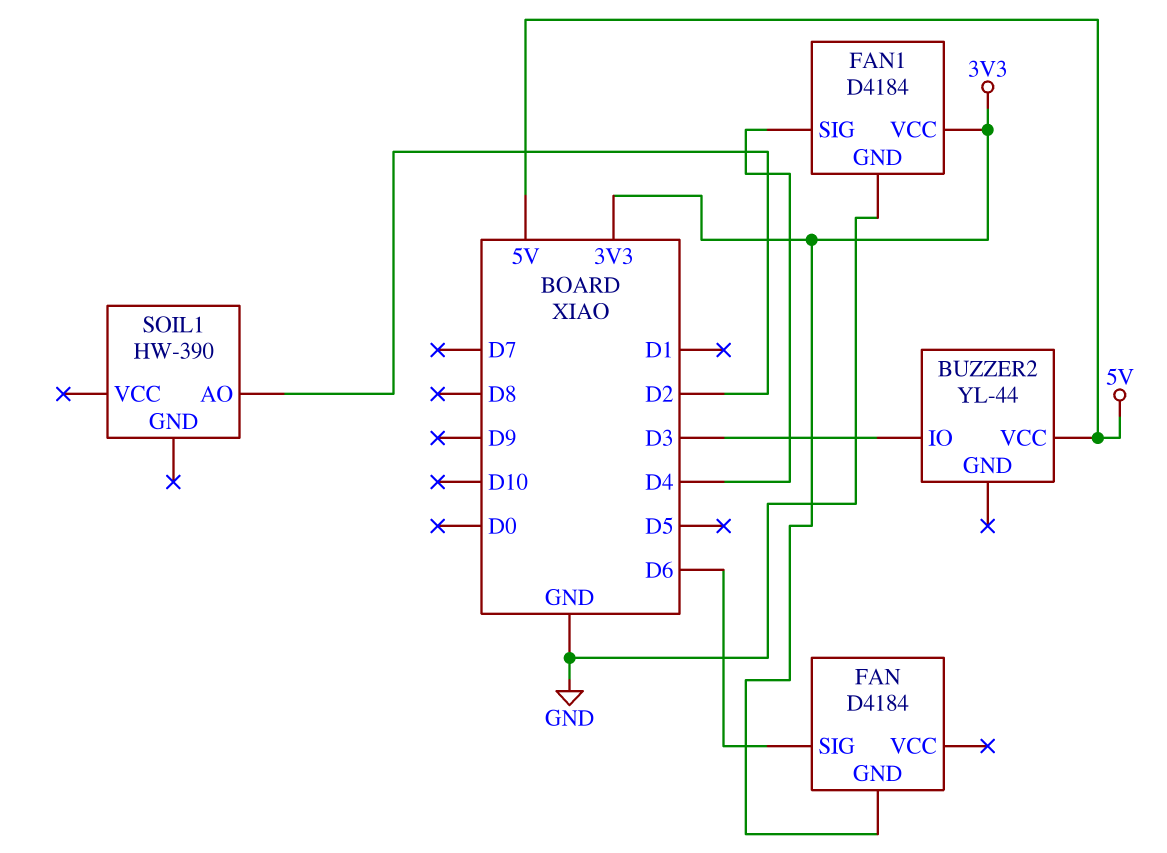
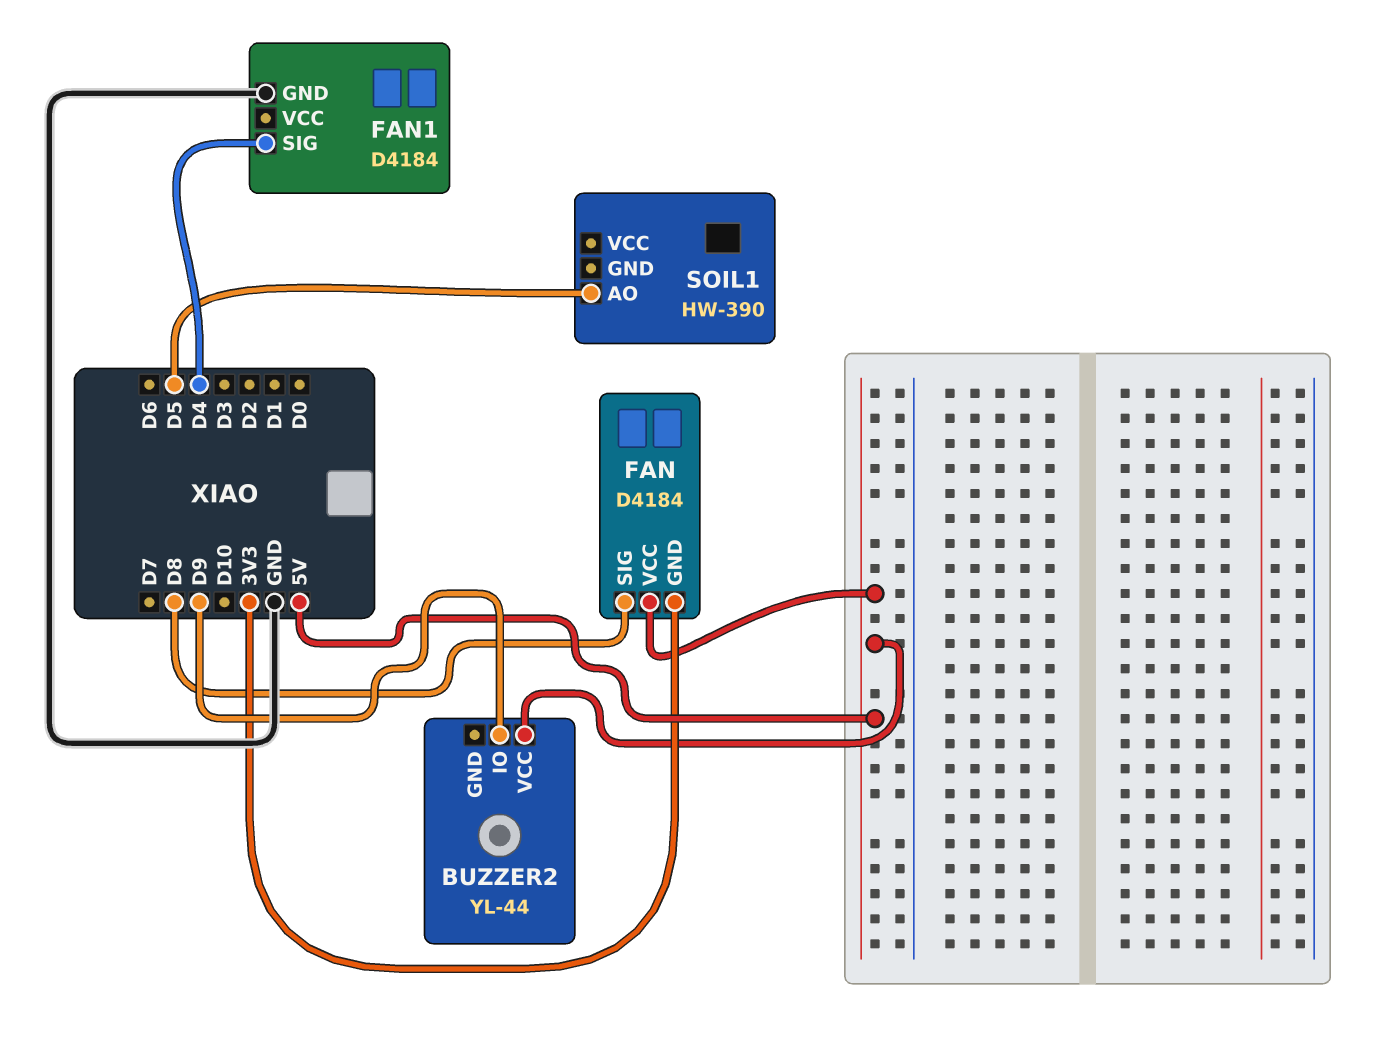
BUZZER2 pin IO: D3 -> D9
FAN pin SIG: D6 -> D8
FAN pin VCC: none -> 5V
FAN1 pin VCC: 3V3 -> none
SOIL1 pin AO: D2 -> D5

